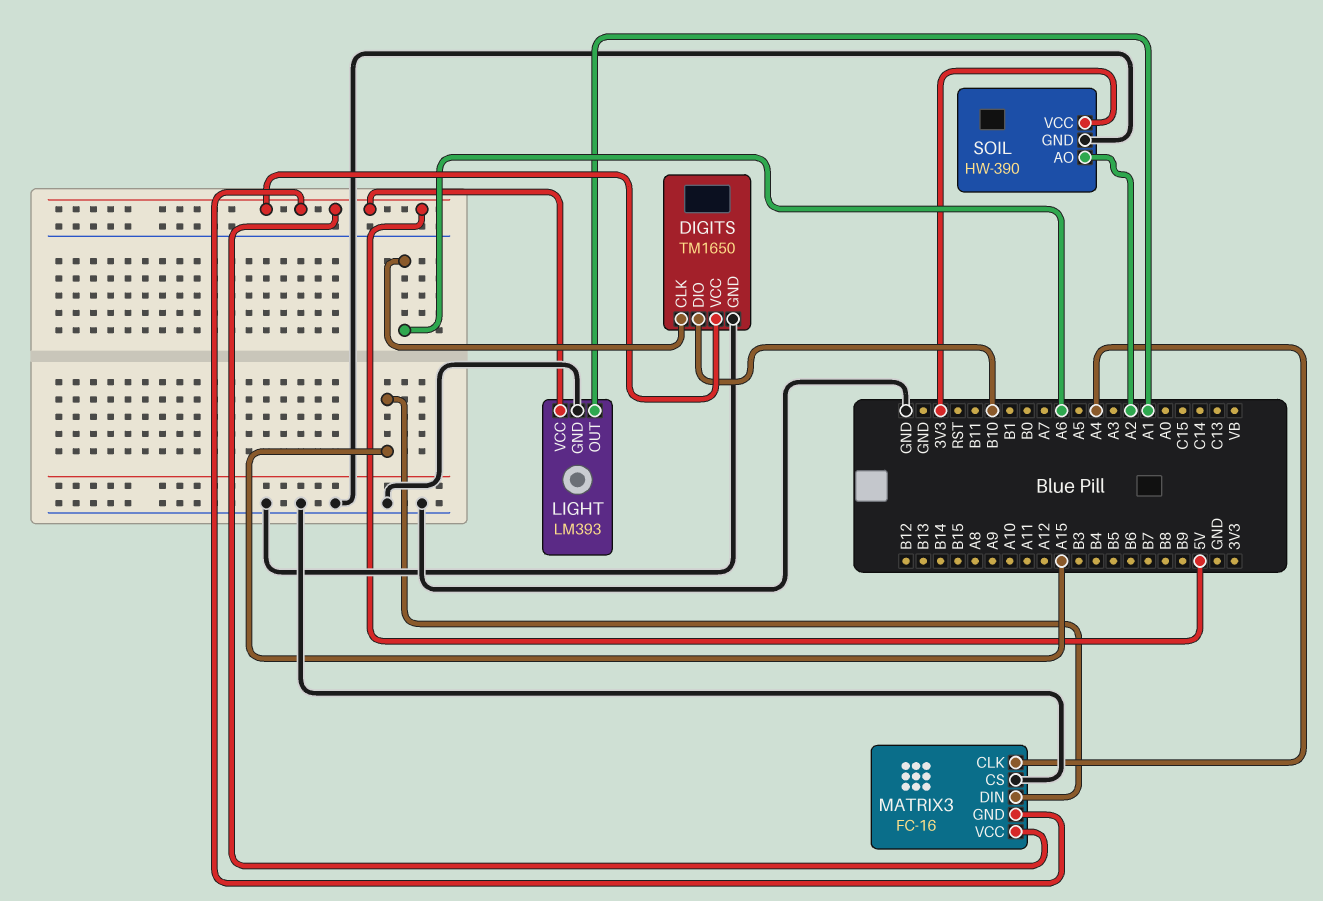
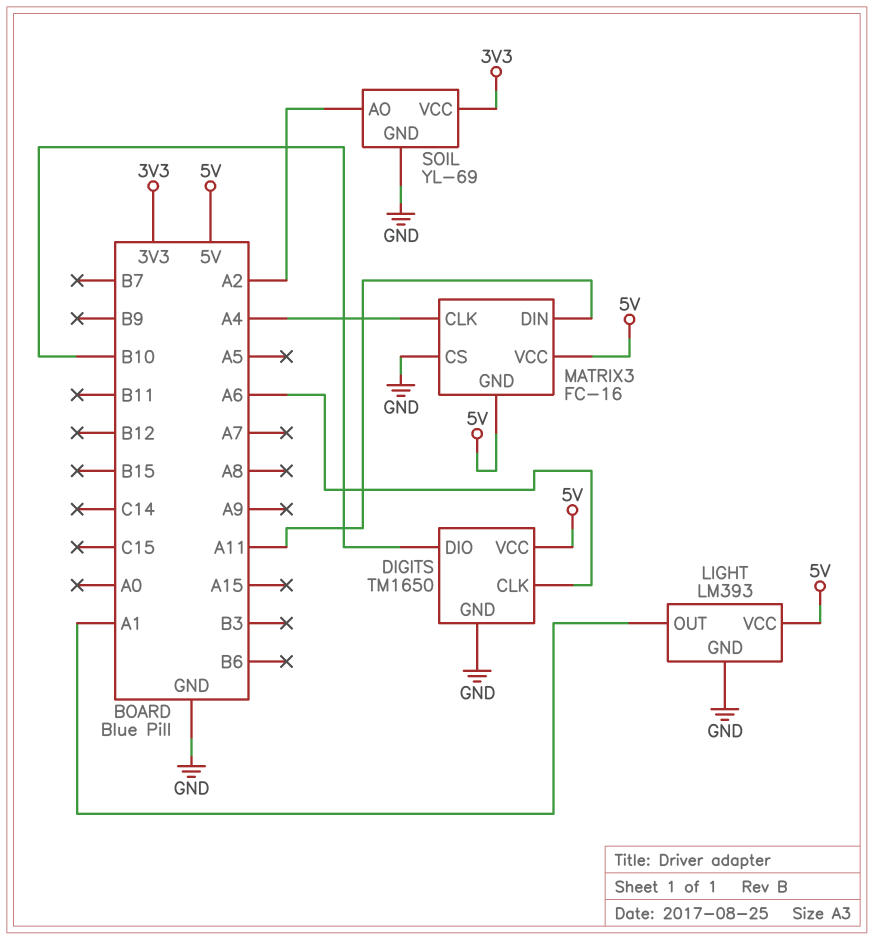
MATRIX3 pin DIN: A15 -> A11
SOIL: HW-390 -> YL-69

